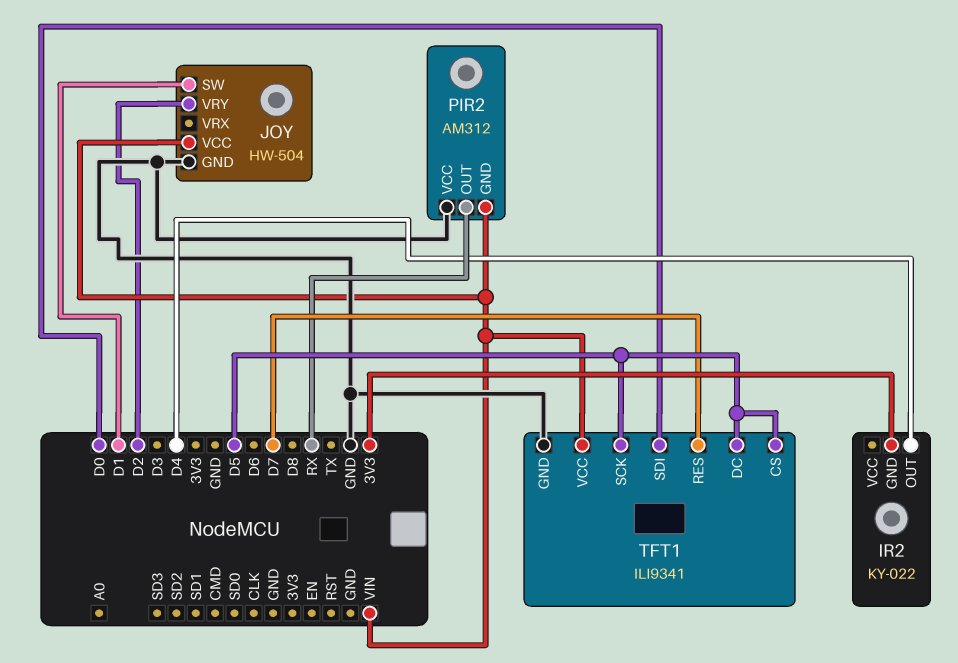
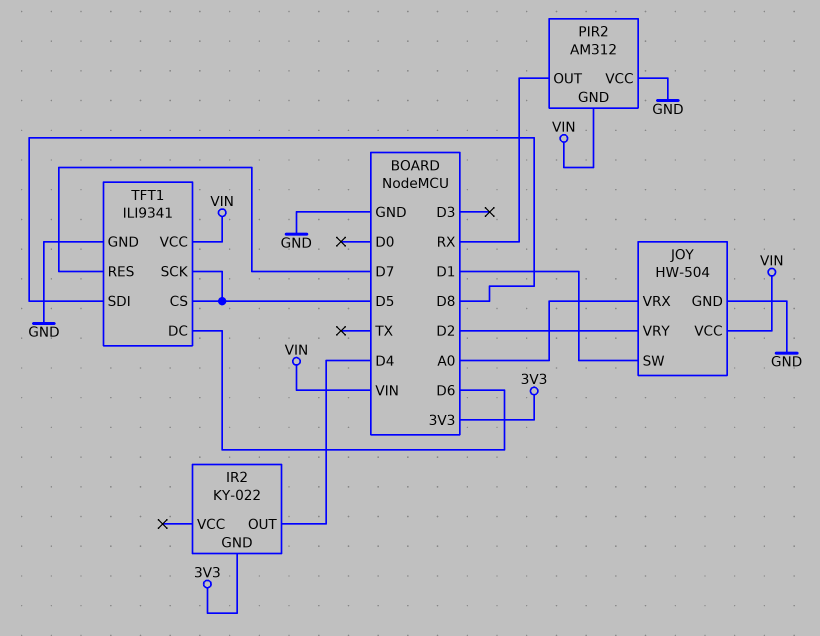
JOY pin VRX: none -> A0
TFT1 pin DC: D5 -> D6
TFT1 pin SDI: D0 -> D8

